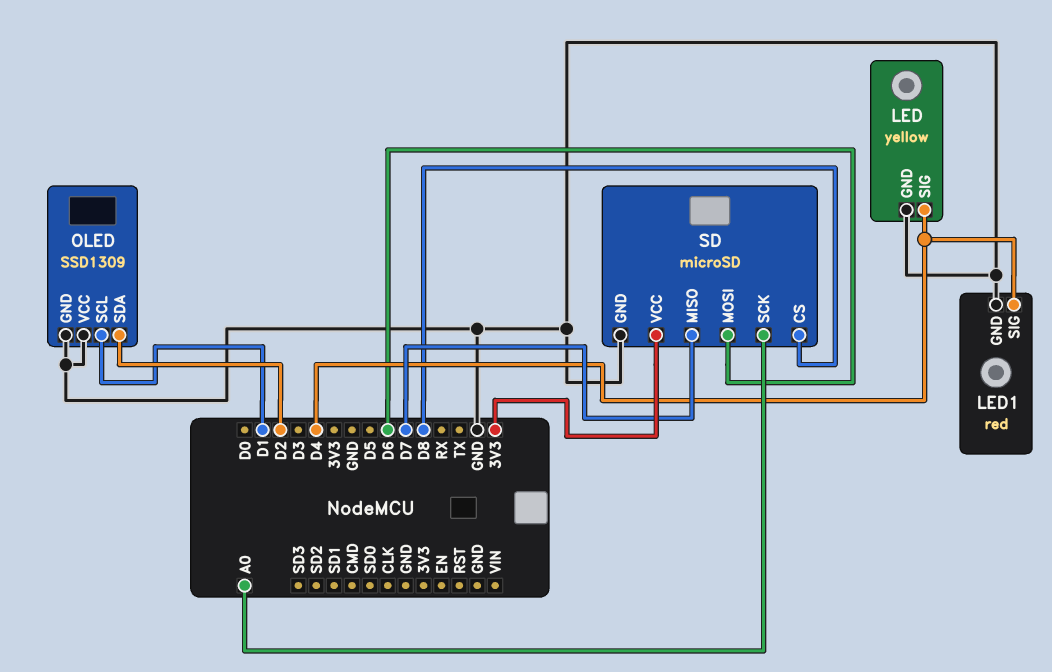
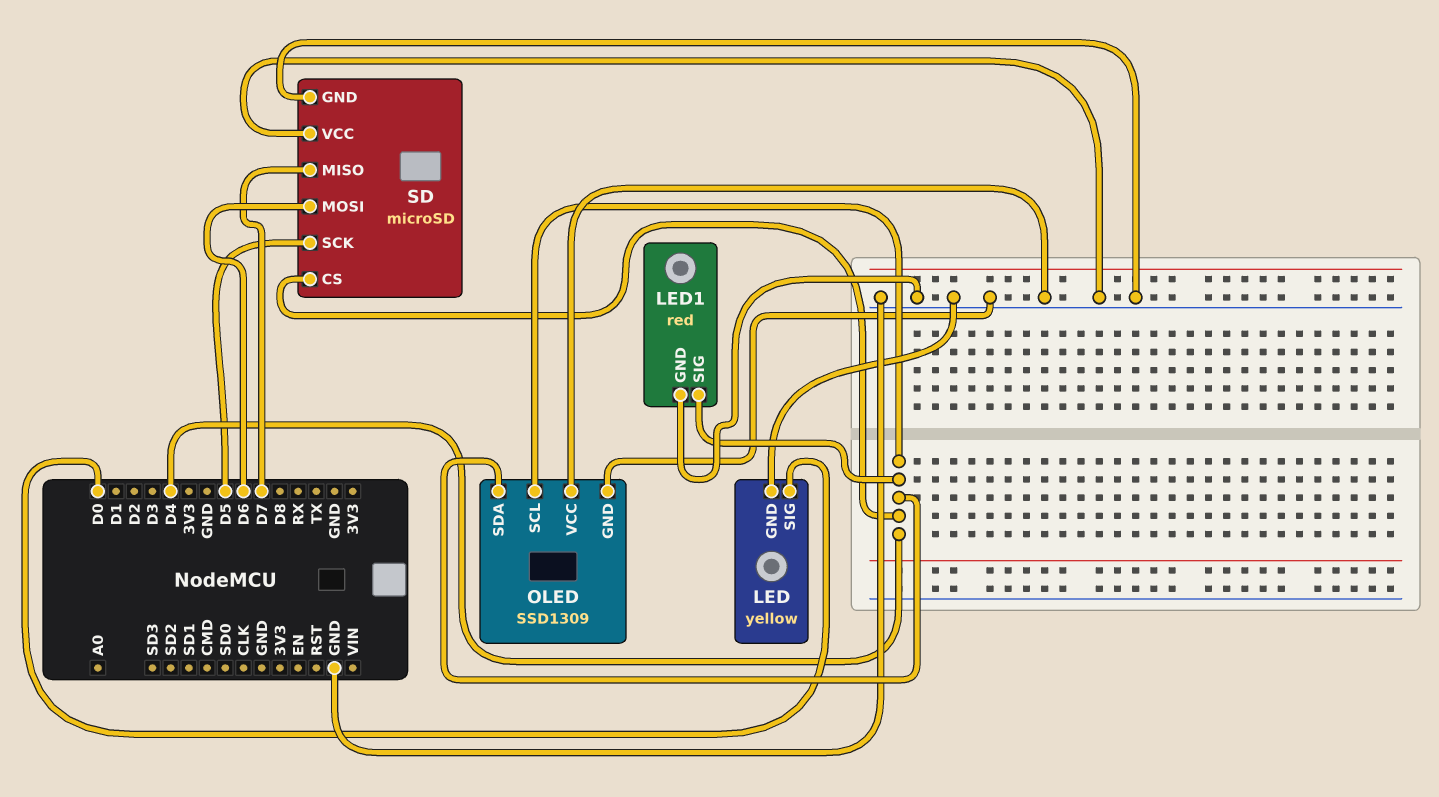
LED pin SIG: D4 -> D0
OLED pin SCL: D1 -> D4
OLED pin SDA: D2 -> D4
SD pin CS: D8 -> D4
SD pin SCK: A0 -> D5
SD pin VCC: 3V3 -> GND

